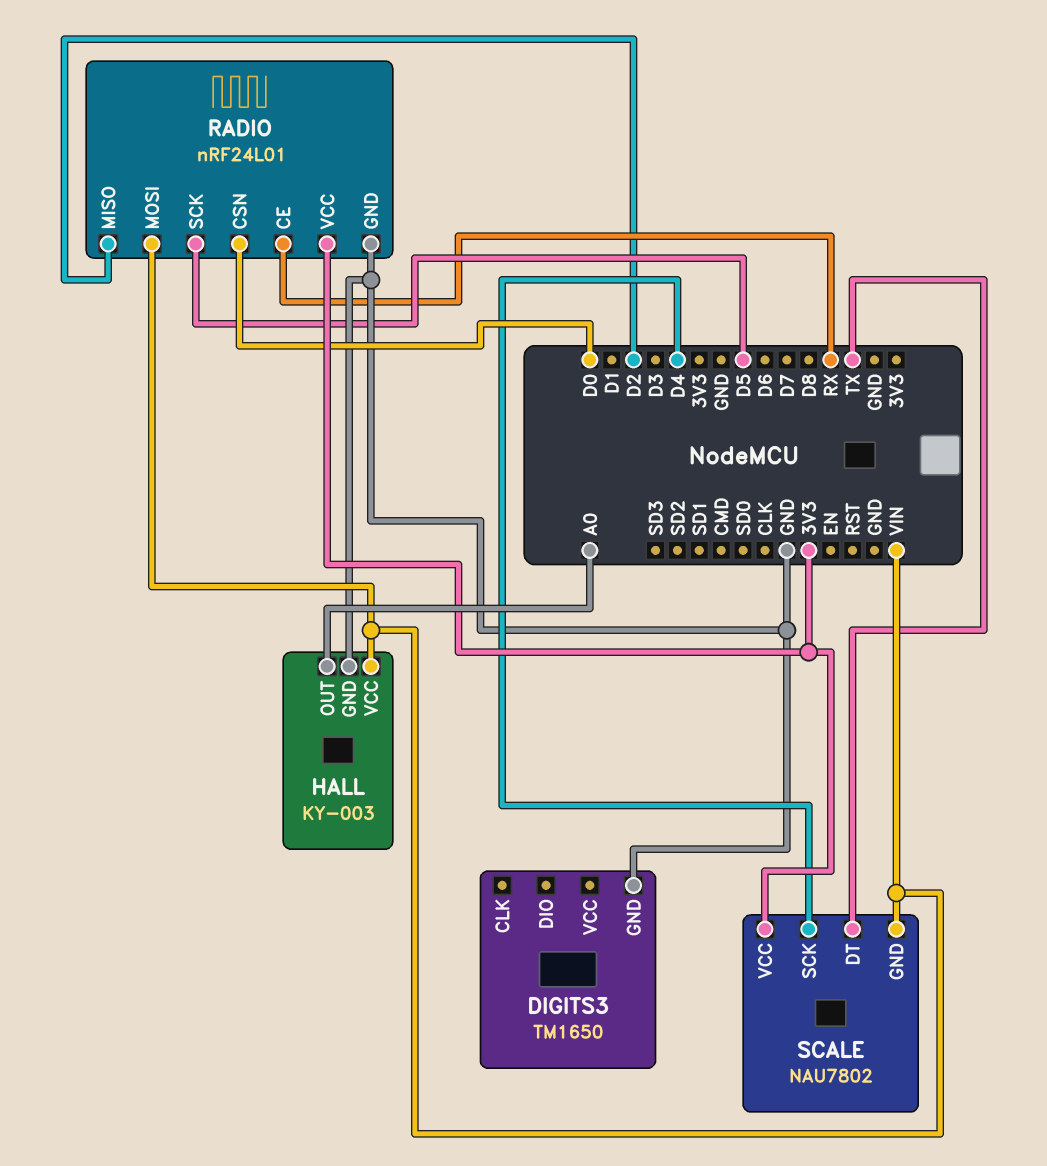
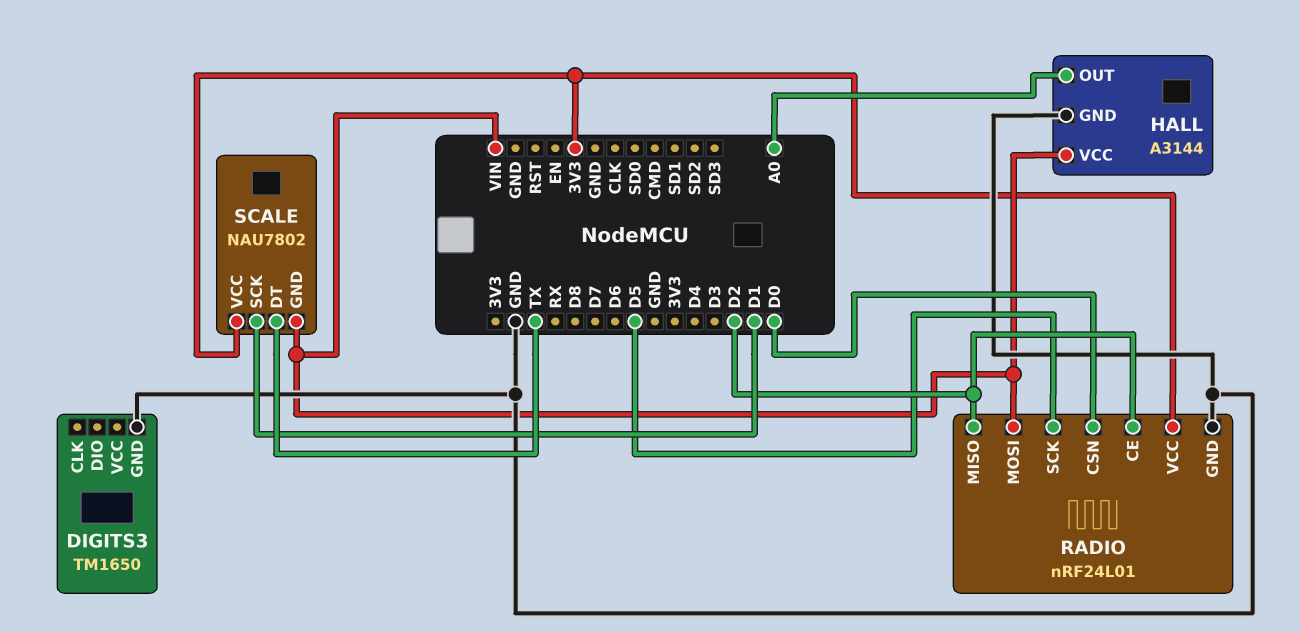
HALL: KY-003 -> A3144
RADIO pin CE: RX -> D2
SCALE pin SCK: D4 -> D1

